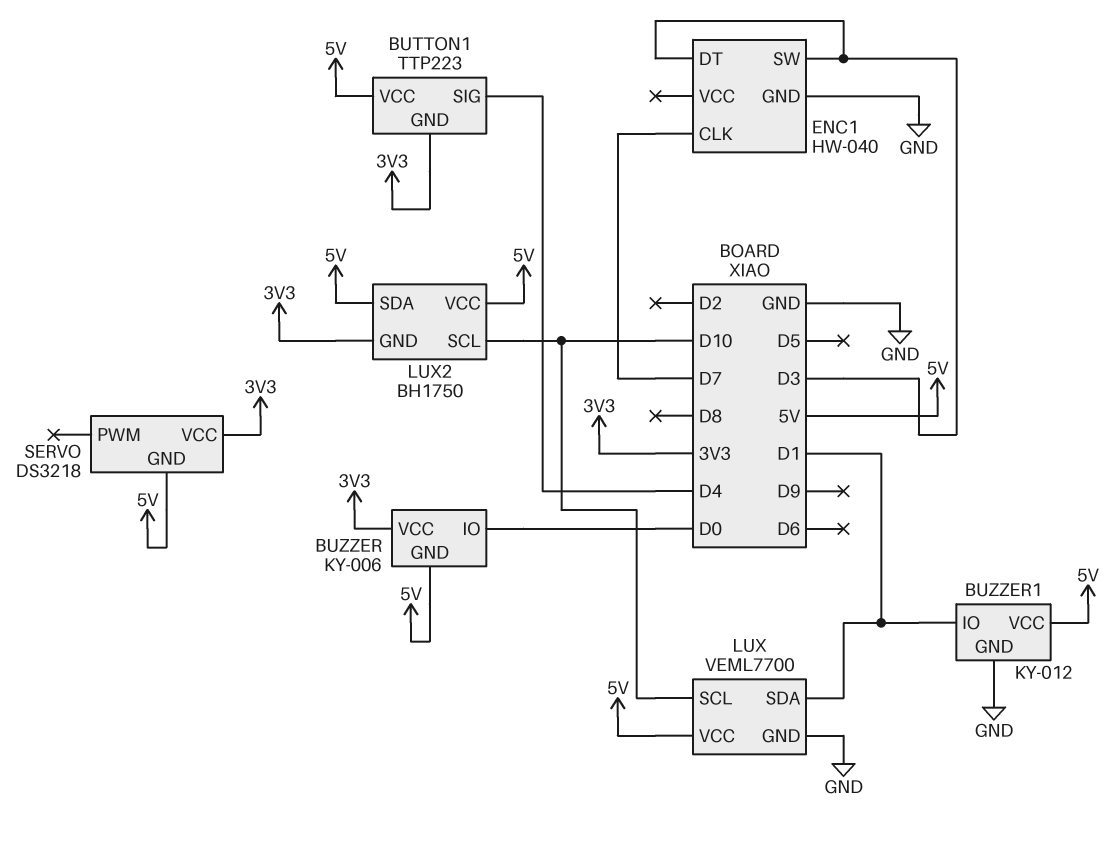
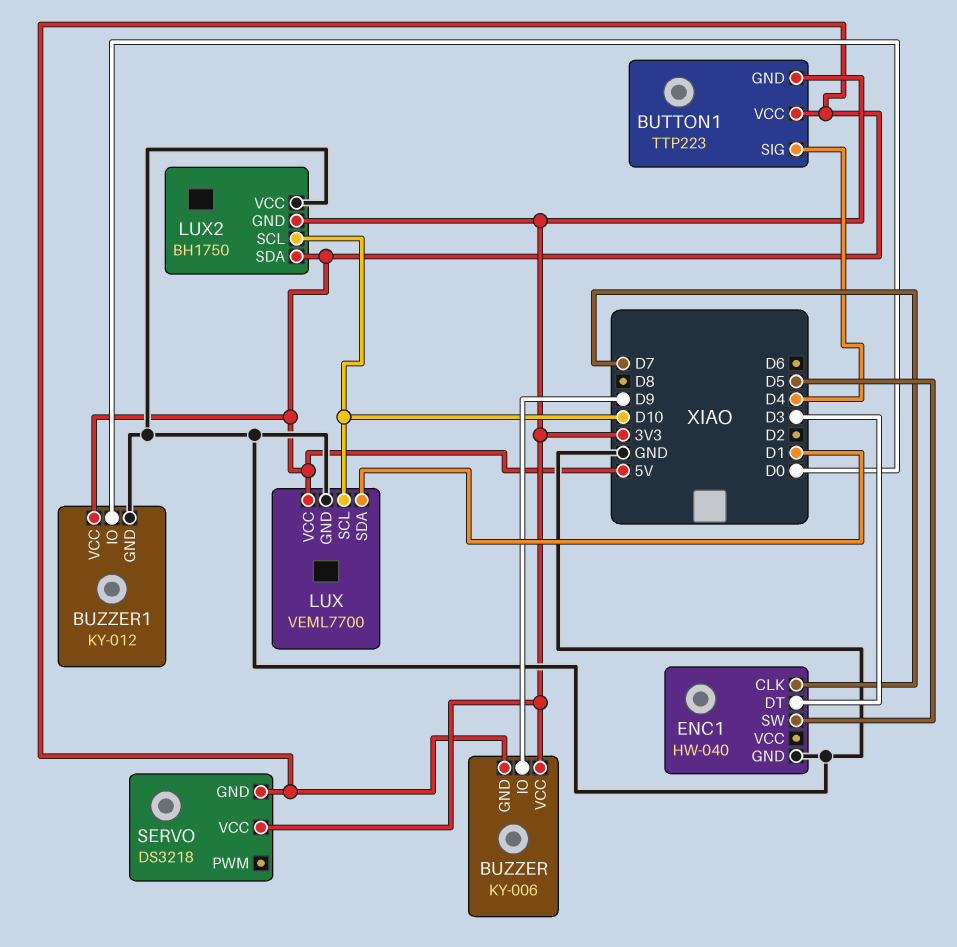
BUZZER pin IO: D0 -> D9
BUZZER1 pin IO: D1 -> D0
ENC1 pin SW: D3 -> D5
LUX2 pin VCC: 5V -> GND

